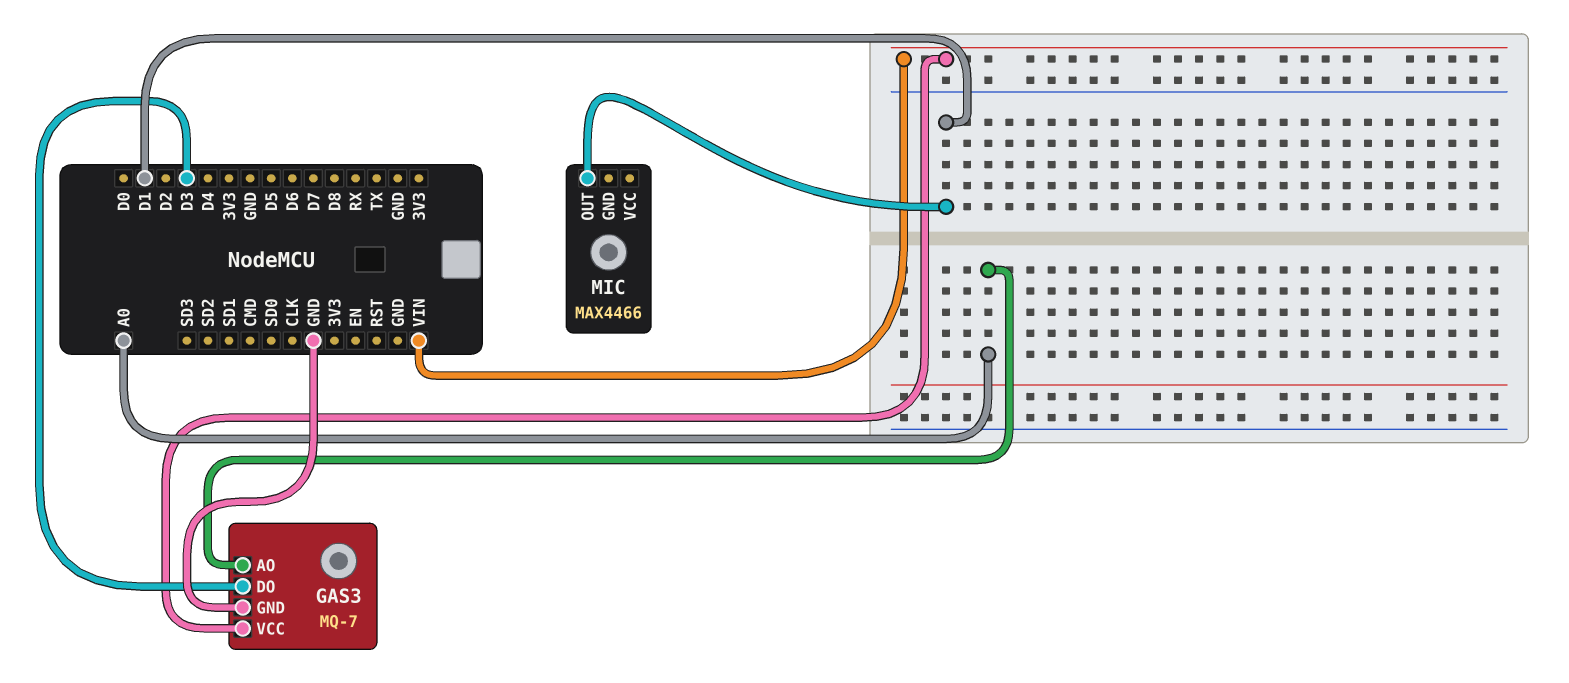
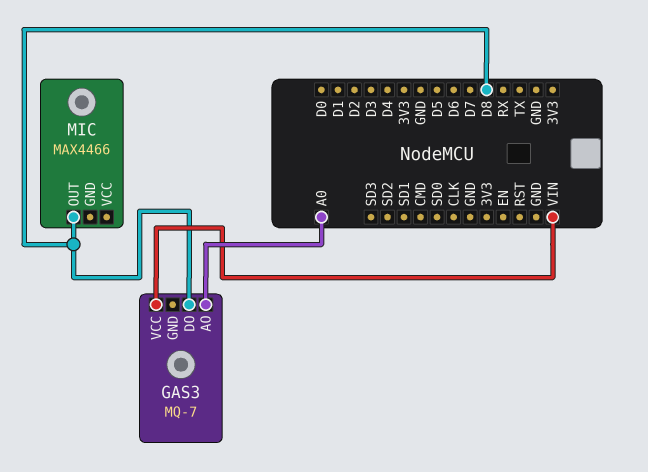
GAS3 pin DO: D3 -> D8
GAS3 pin GND: GND -> none
MIC pin OUT: D1 -> D8

